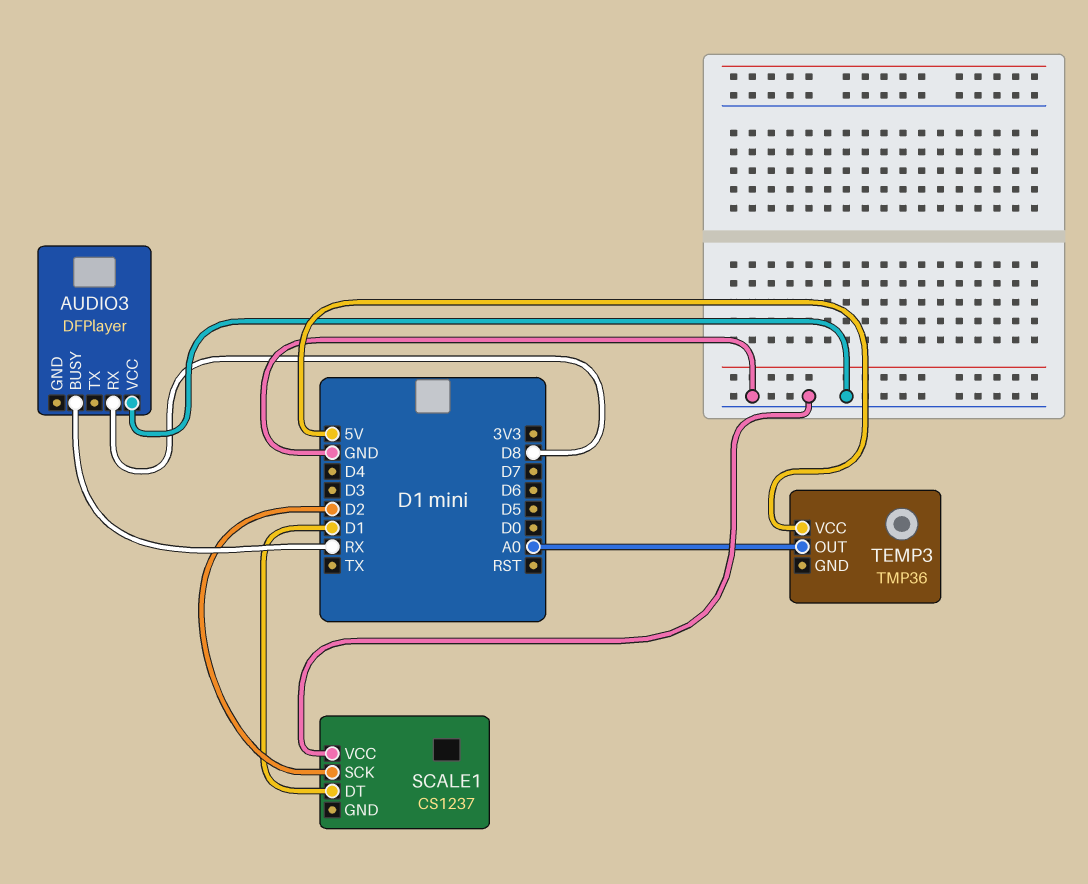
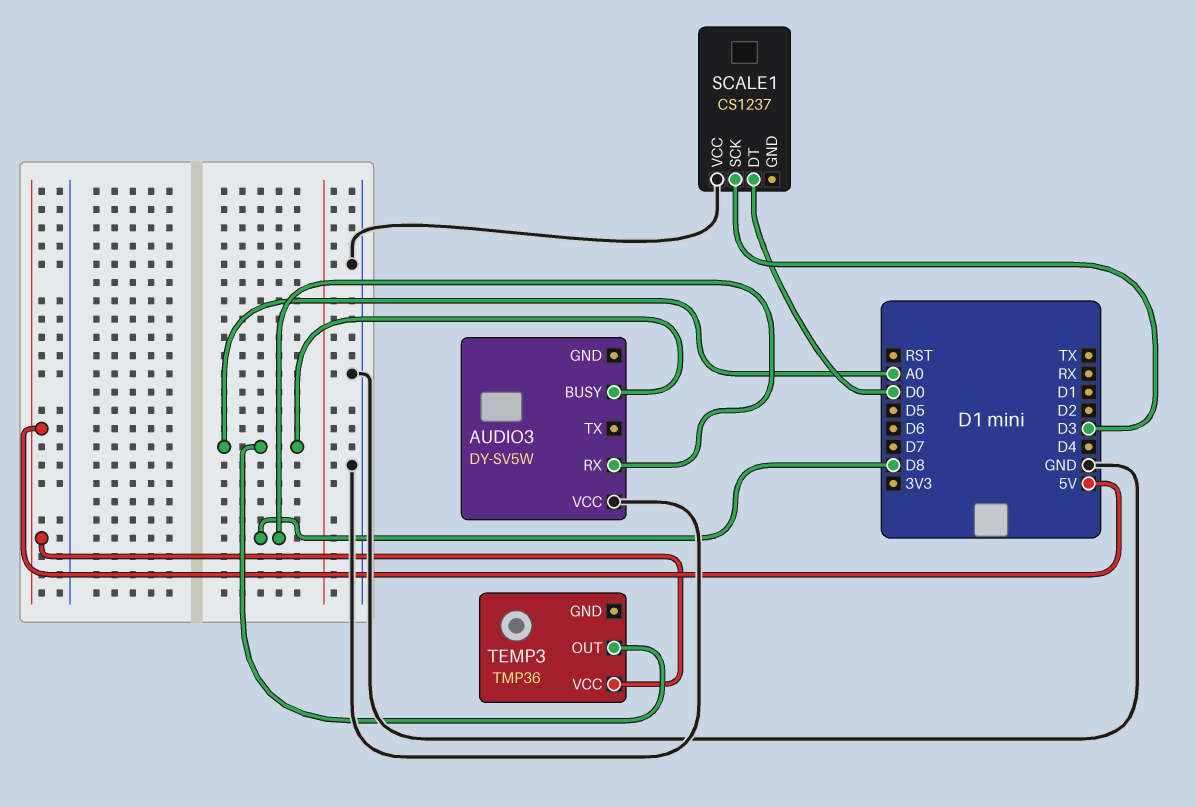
AUDIO3: DFPlayer -> DY-SV5W
AUDIO3 pin BUSY: RX -> A0
SCALE1 pin DT: D1 -> D0
SCALE1 pin SCK: D2 -> D3

